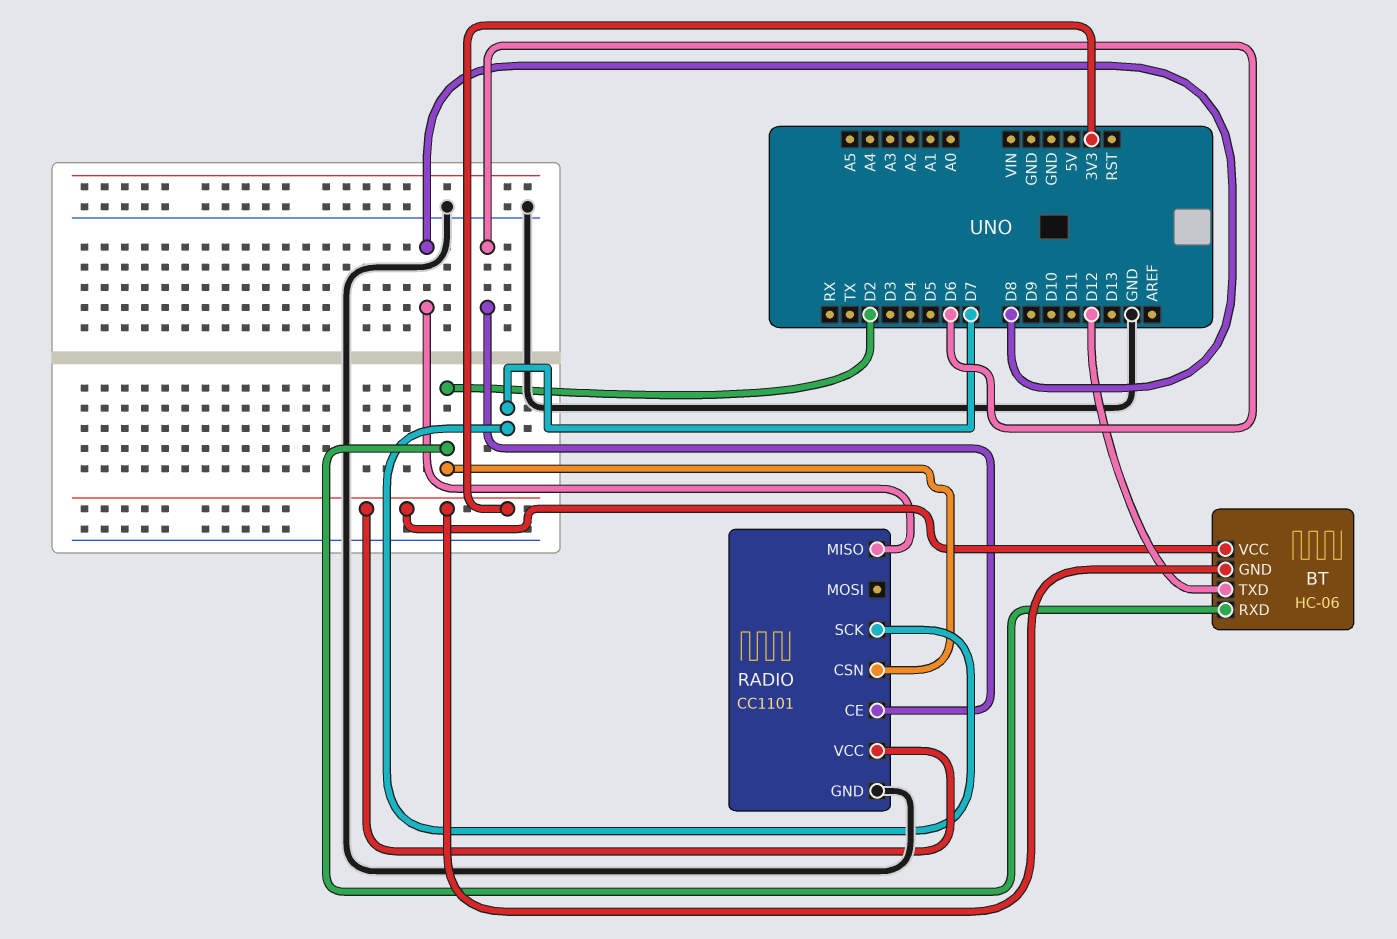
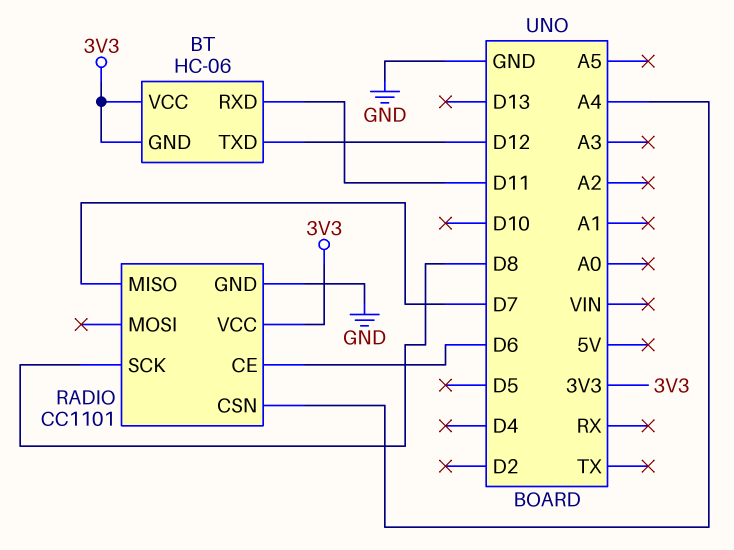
BT pin RXD: D2 -> D11
RADIO pin CSN: D2 -> A4
RADIO pin MISO: D8 -> D7
RADIO pin SCK: D7 -> D8

